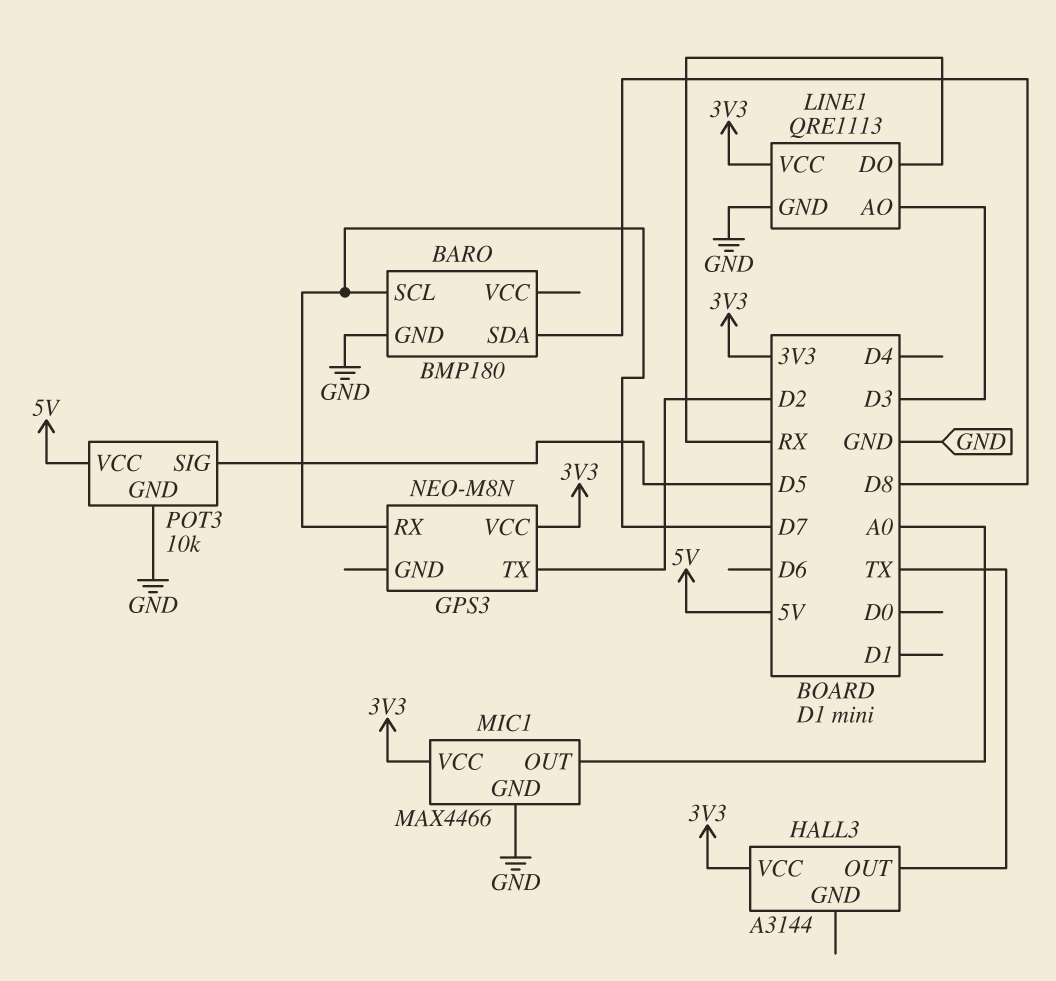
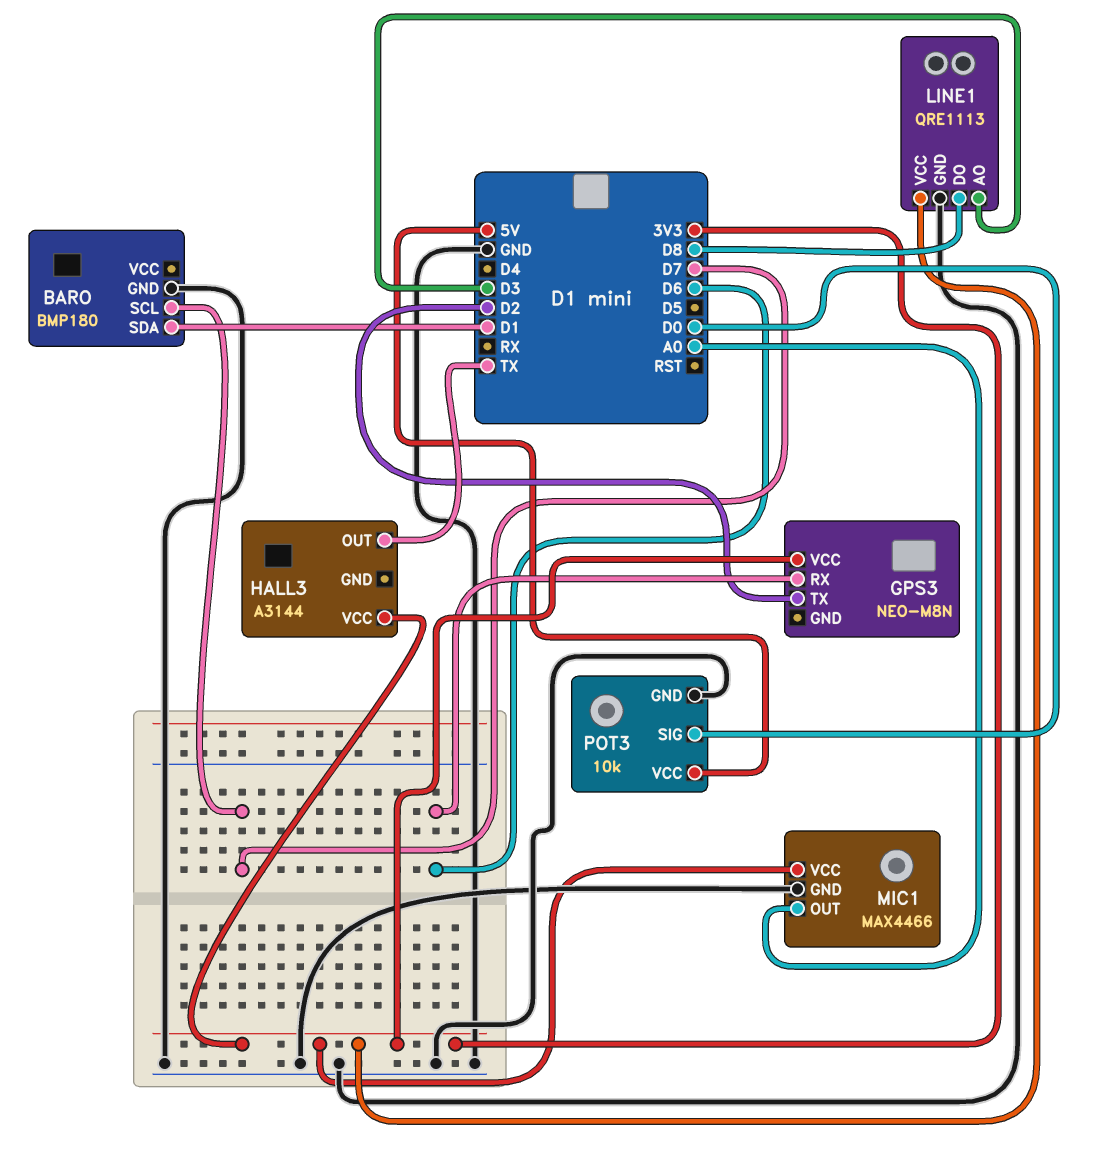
BARO pin SDA: D8 -> D1
GPS3 pin RX: D7 -> D6
LINE1 pin DO: RX -> D8
POT3 pin SIG: D5 -> D0

